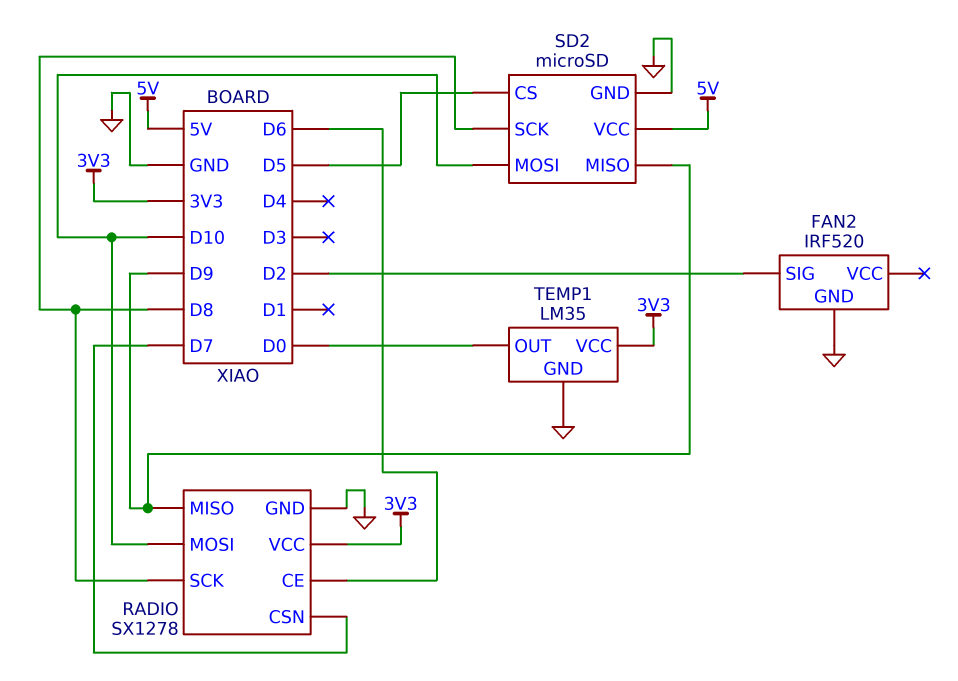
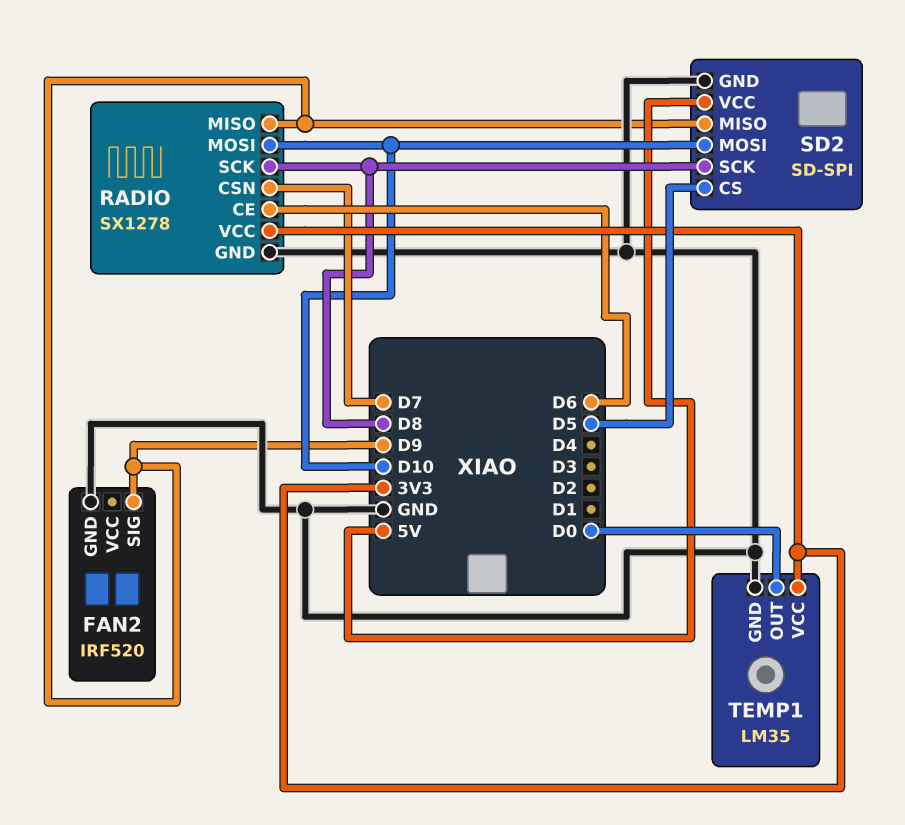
FAN2 pin SIG: D2 -> D9
SD2: microSD -> SD-SPI

